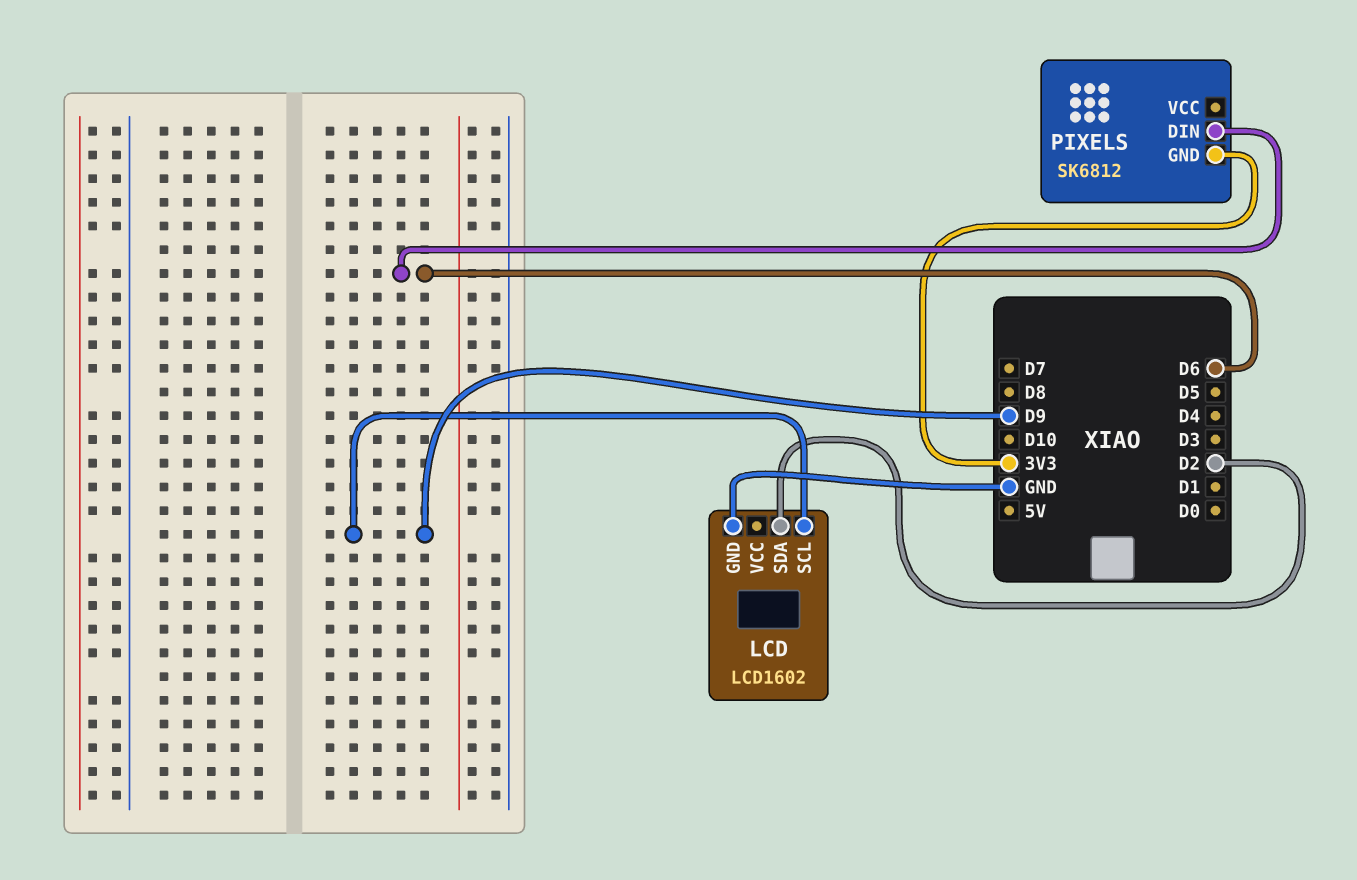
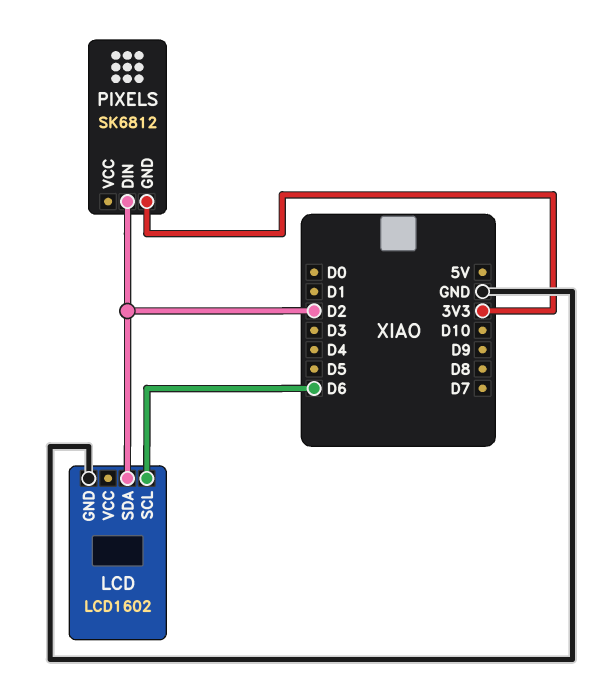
LCD pin SCL: D9 -> D6
PIXELS pin DIN: D6 -> D2

